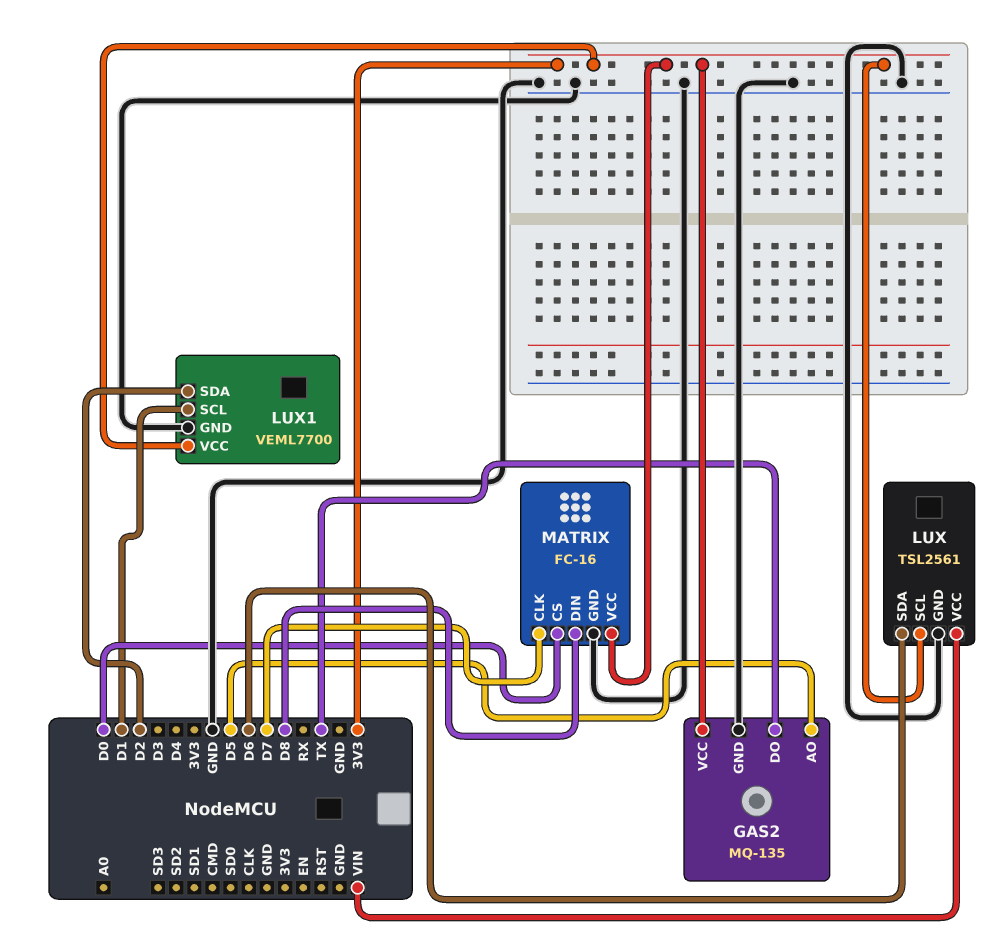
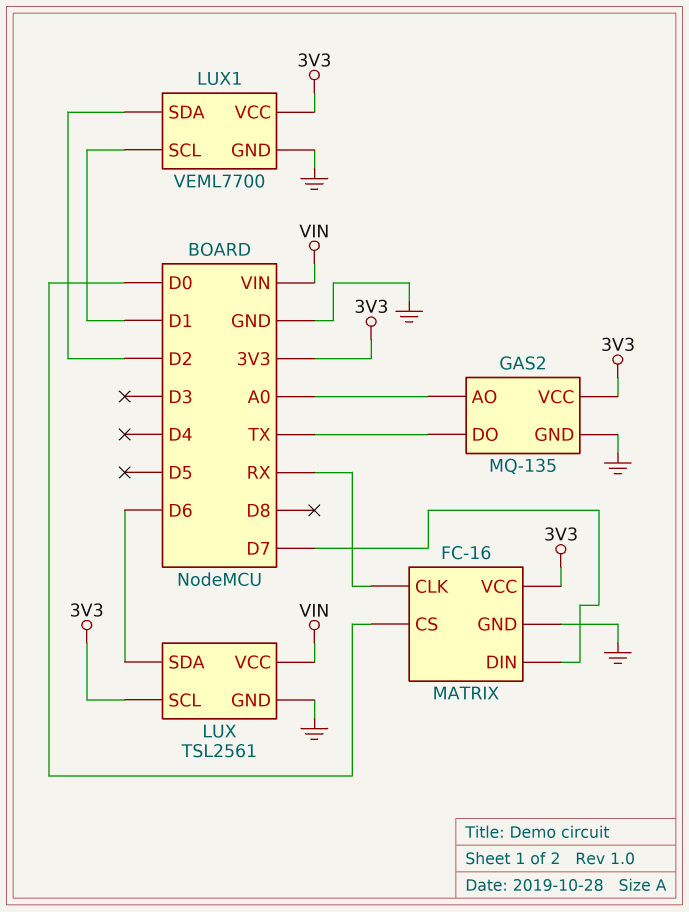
GAS2 pin AO: D5 -> A0
MATRIX pin CLK: D7 -> RX
MATRIX pin DIN: D8 -> D7

